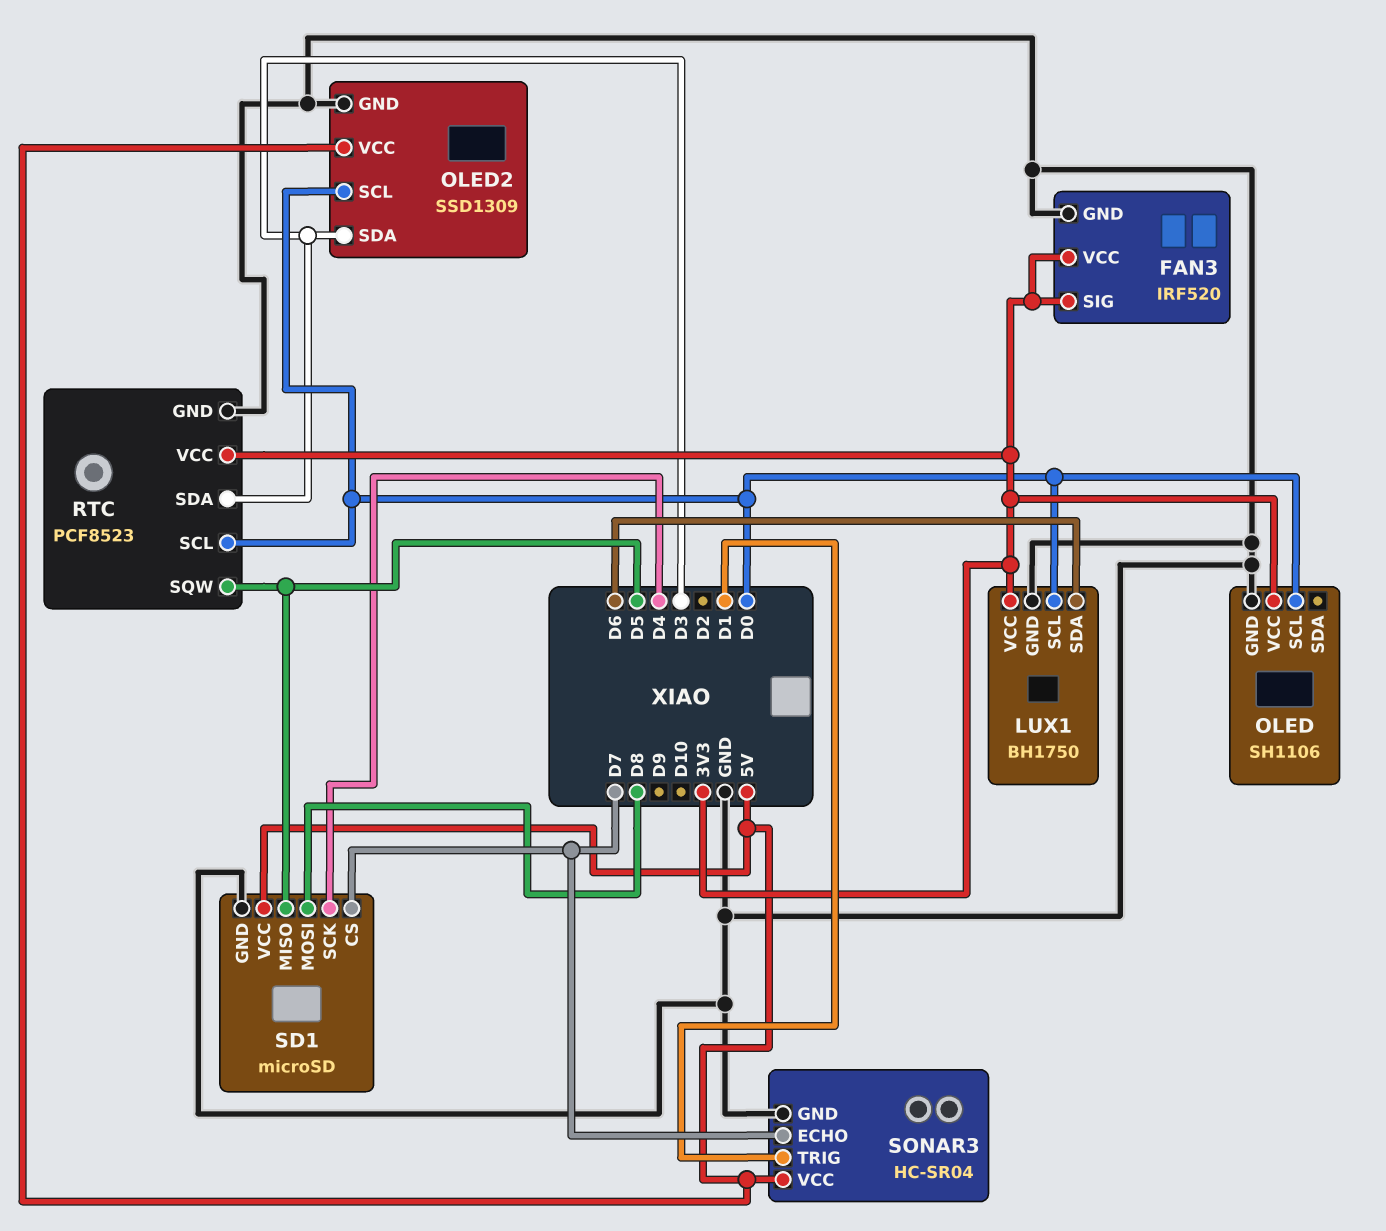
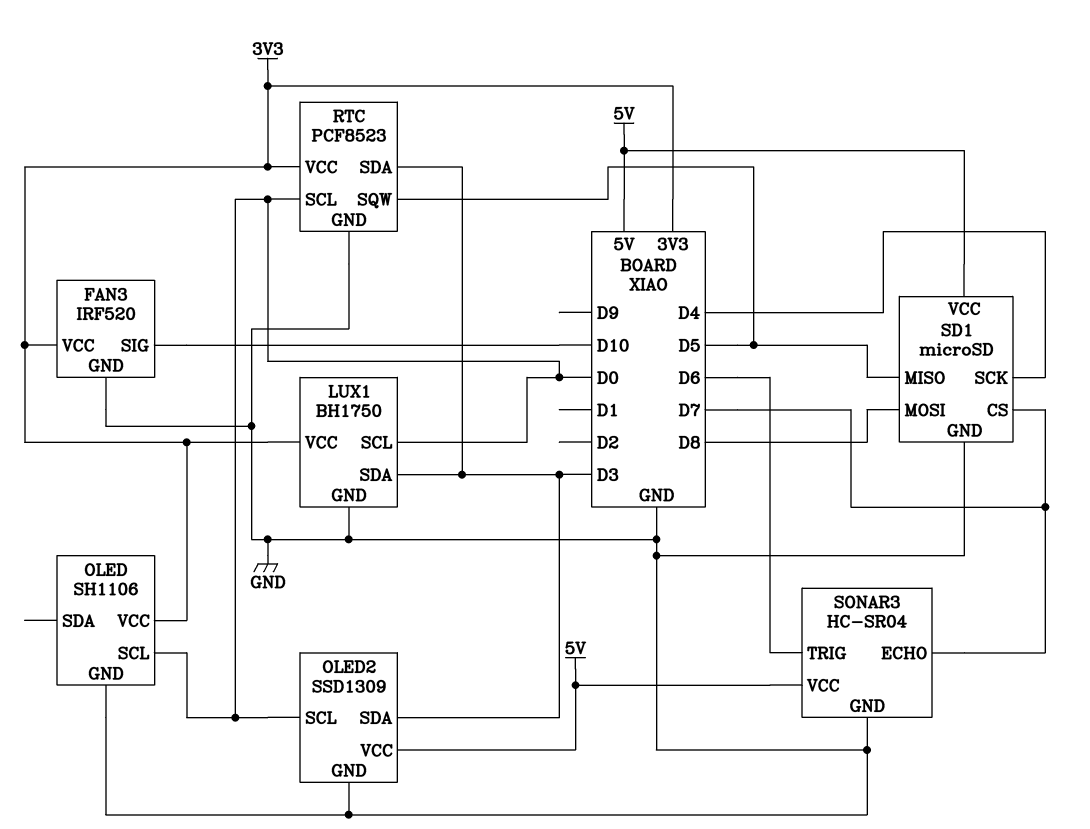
FAN3 pin SIG: 3V3 -> D10
LUX1 pin SDA: D6 -> D3
SONAR3 pin TRIG: D1 -> D6

